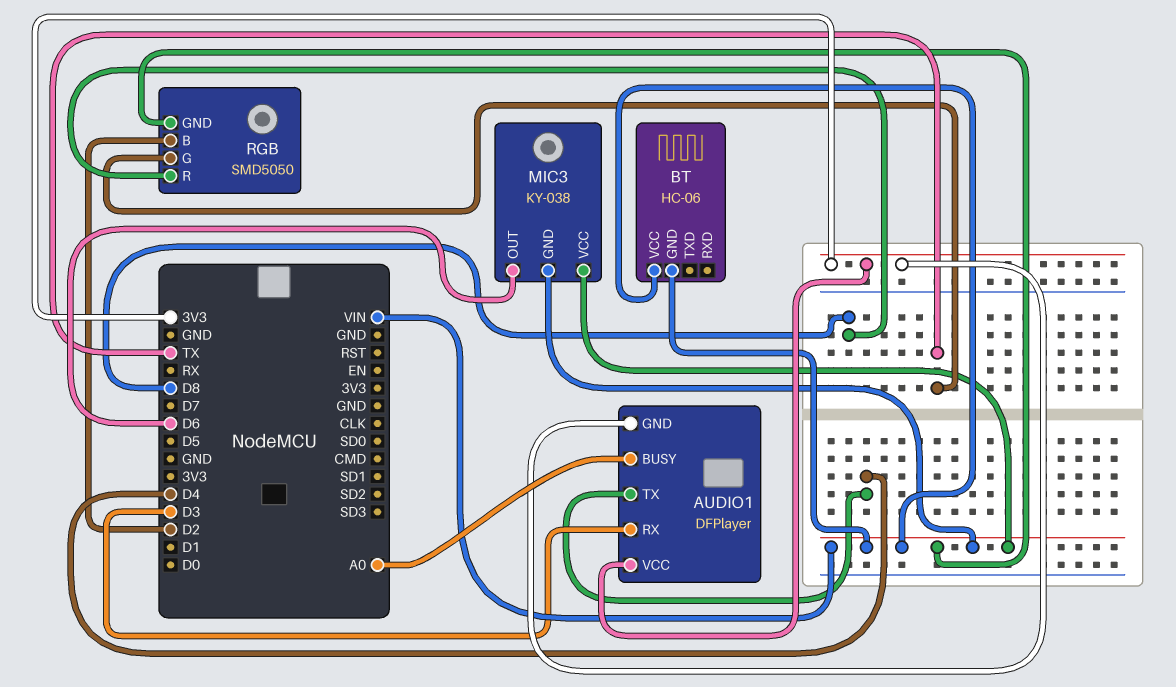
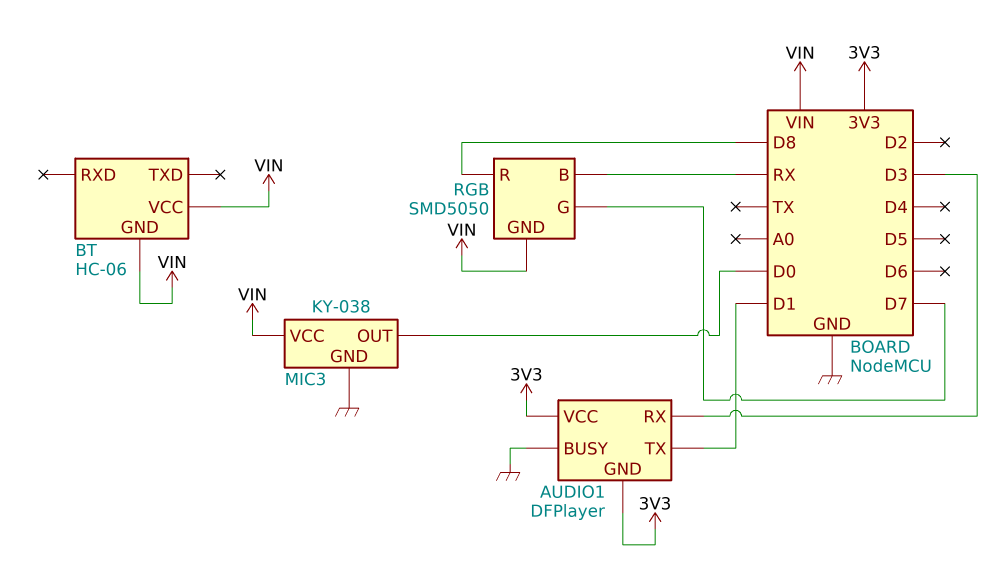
AUDIO1 pin BUSY: A0 -> GND
AUDIO1 pin TX: D4 -> D1
MIC3 pin GND: VIN -> GND
MIC3 pin OUT: D6 -> D0
RGB pin B: D2 -> RX
RGB pin G: TX -> D7

